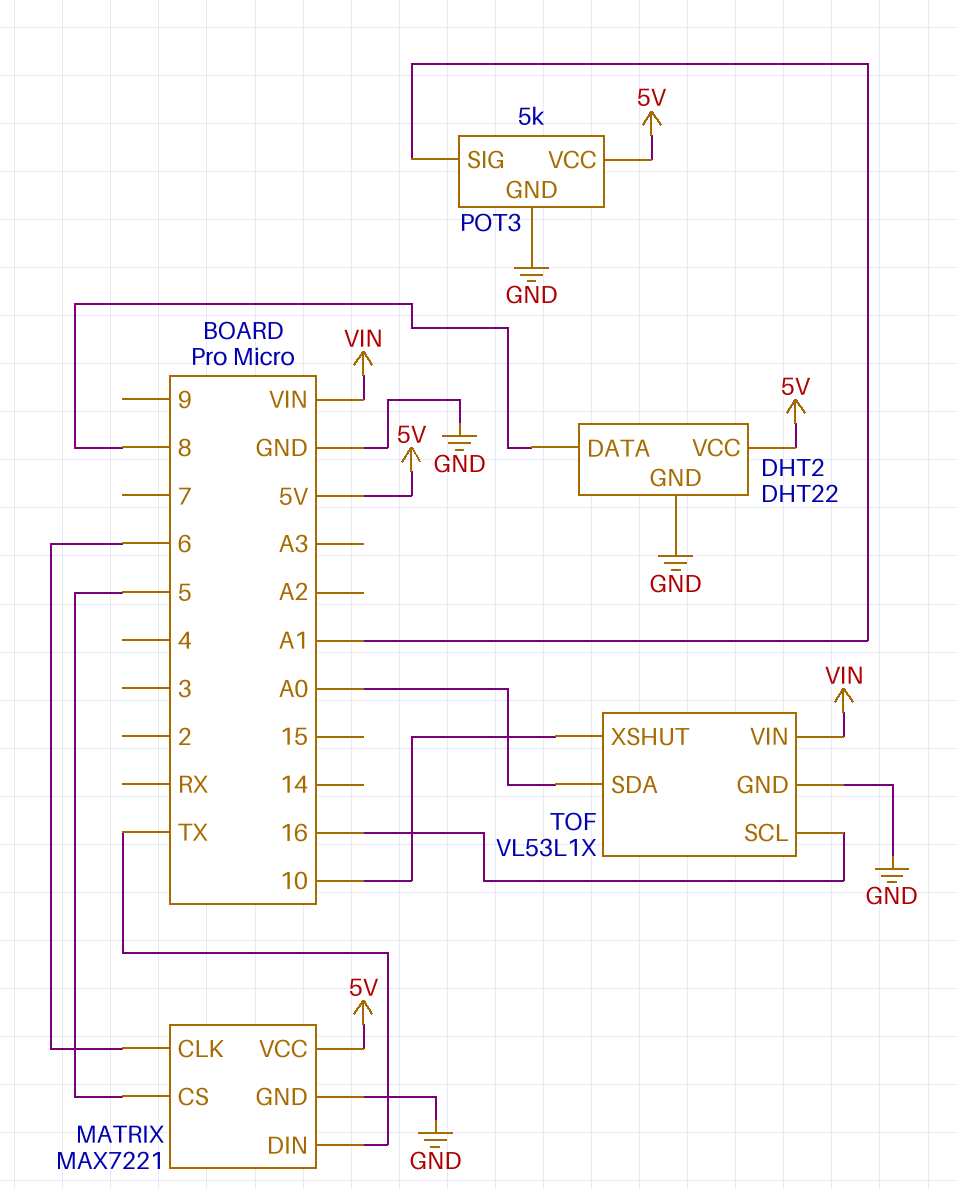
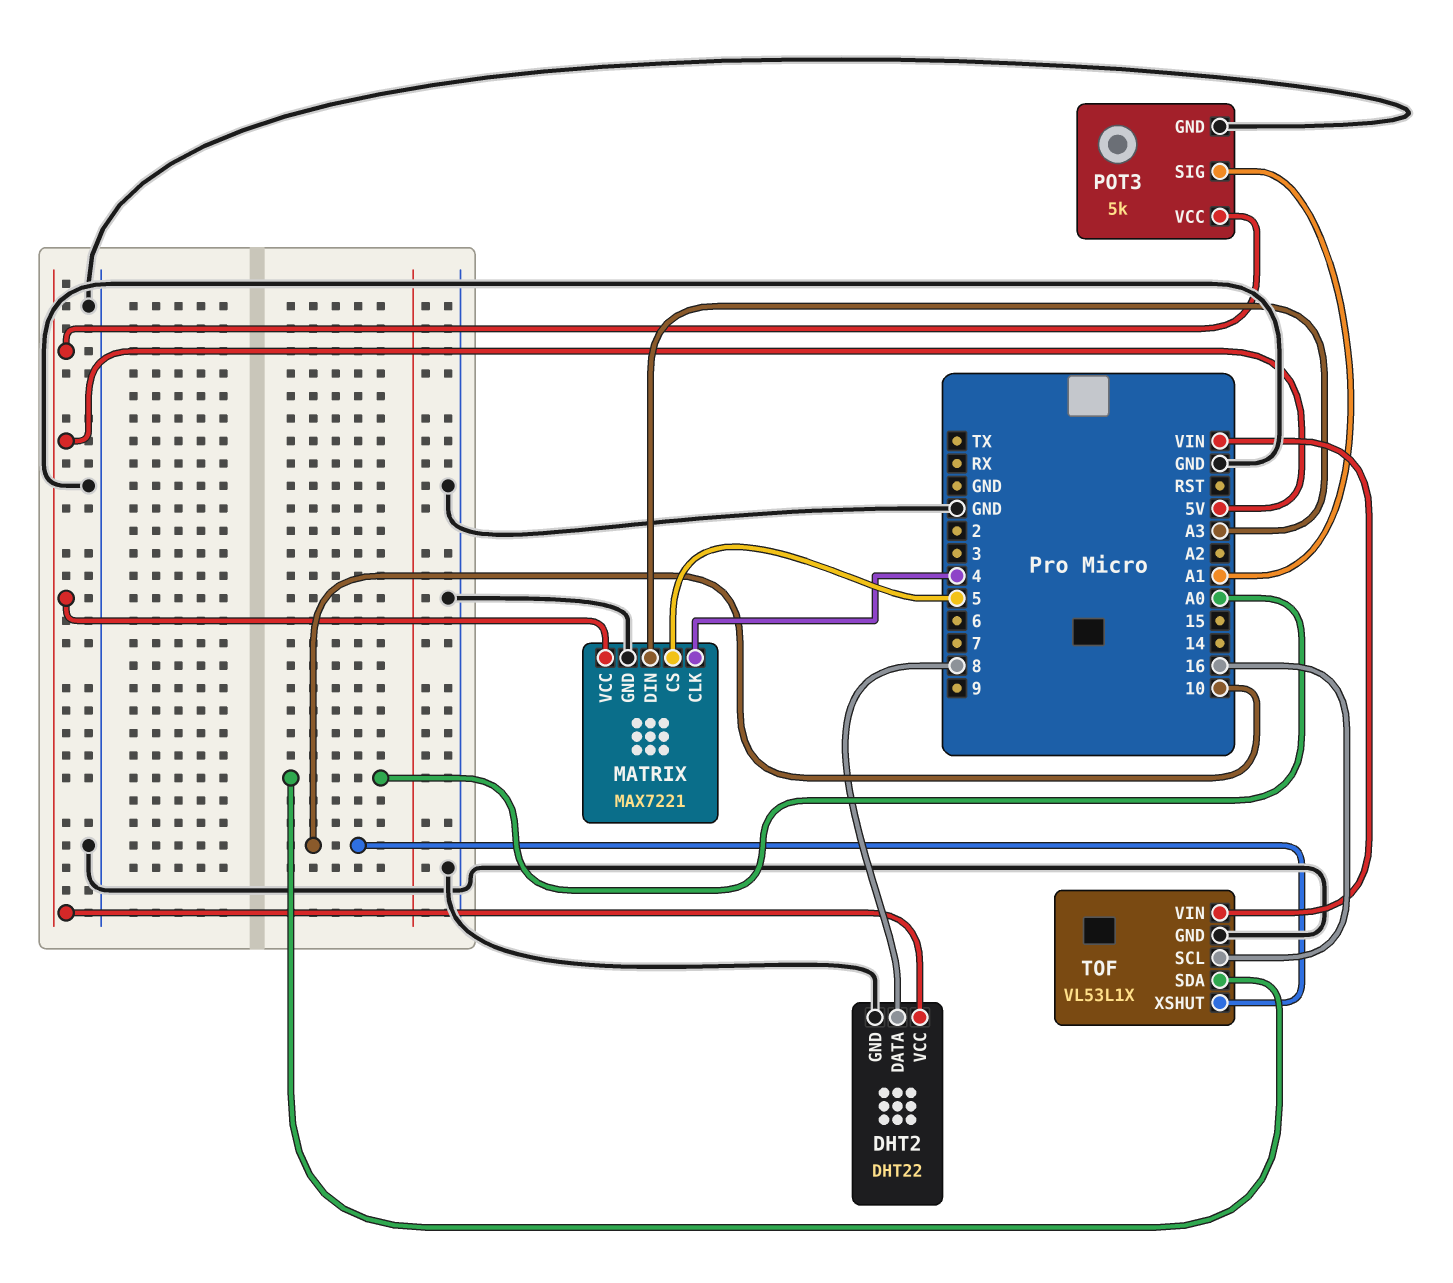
MATRIX pin CLK: 6 -> 4
MATRIX pin DIN: TX -> A3

